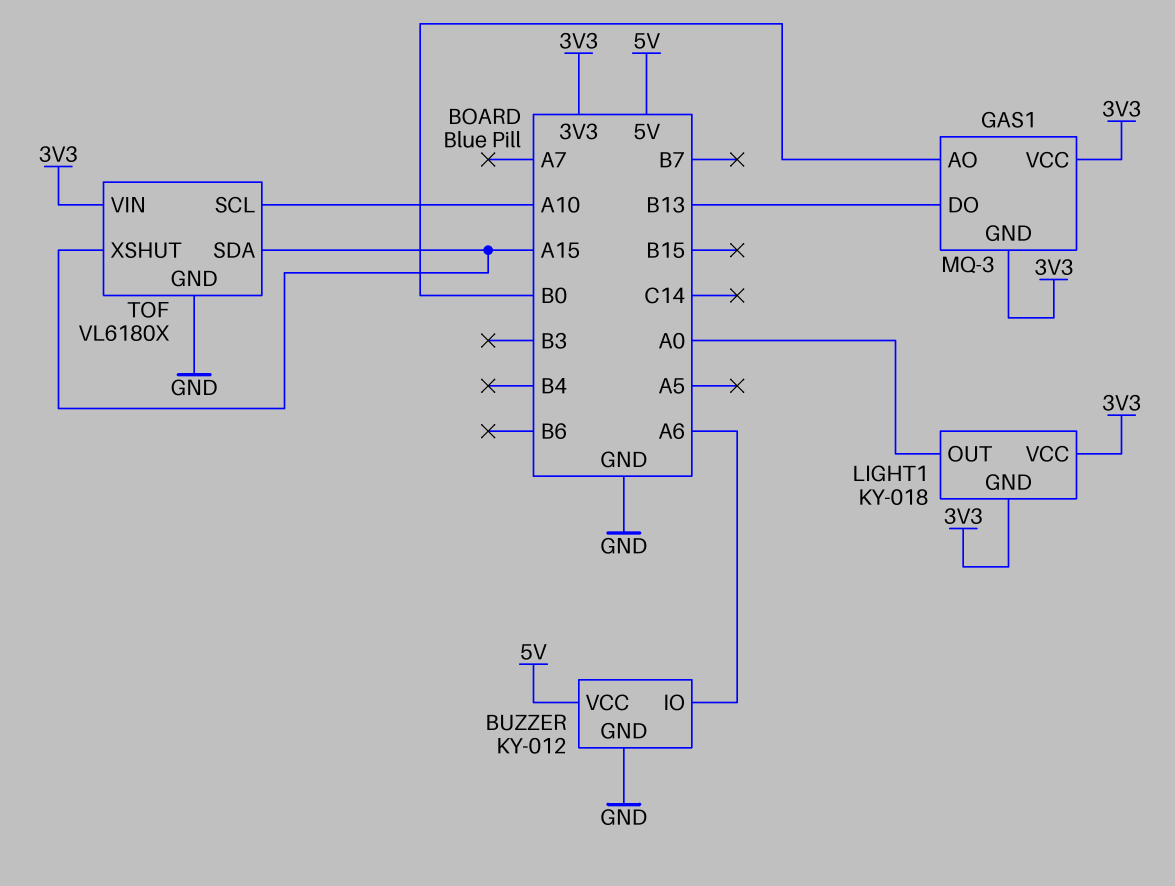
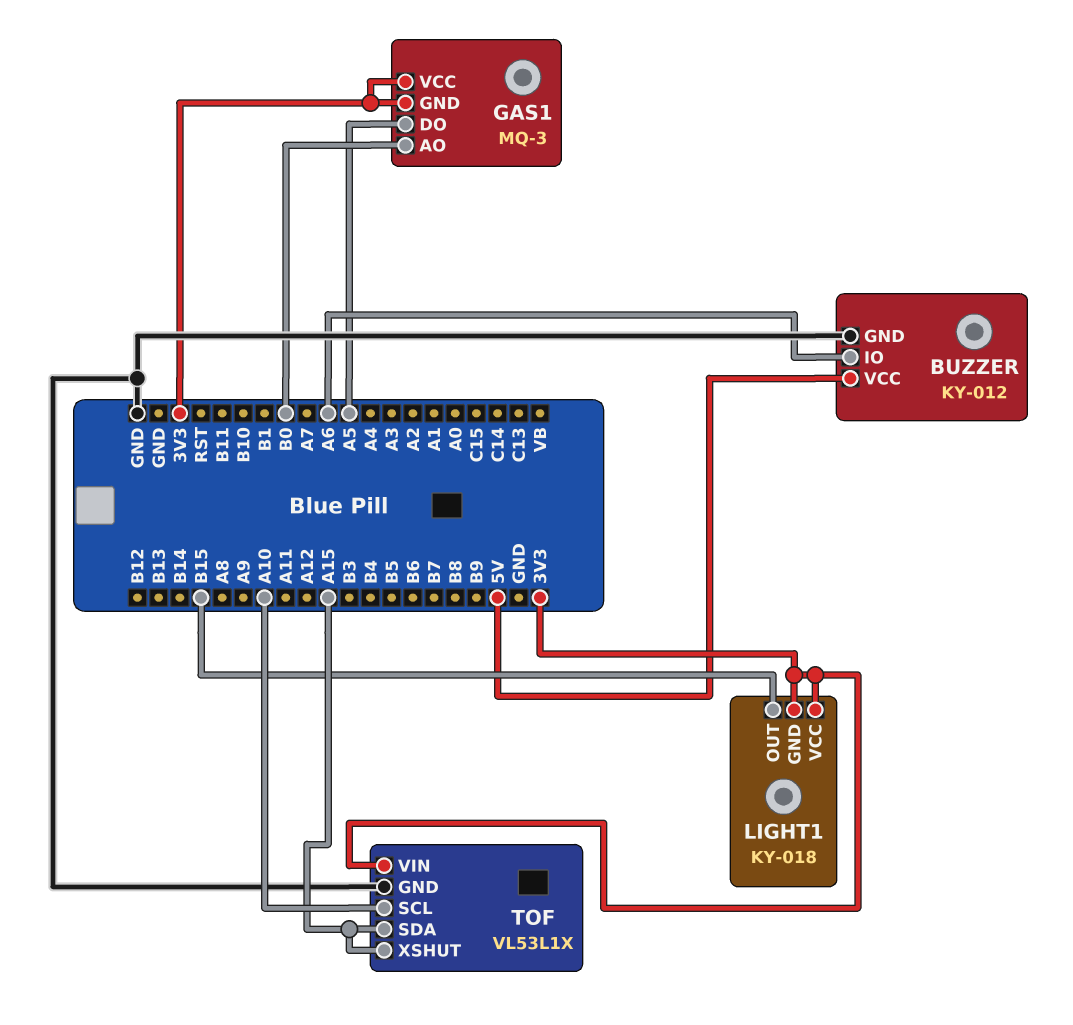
GAS1 pin DO: B13 -> A5
LIGHT1 pin OUT: A0 -> B15
TOF: VL6180X -> VL53L1X

